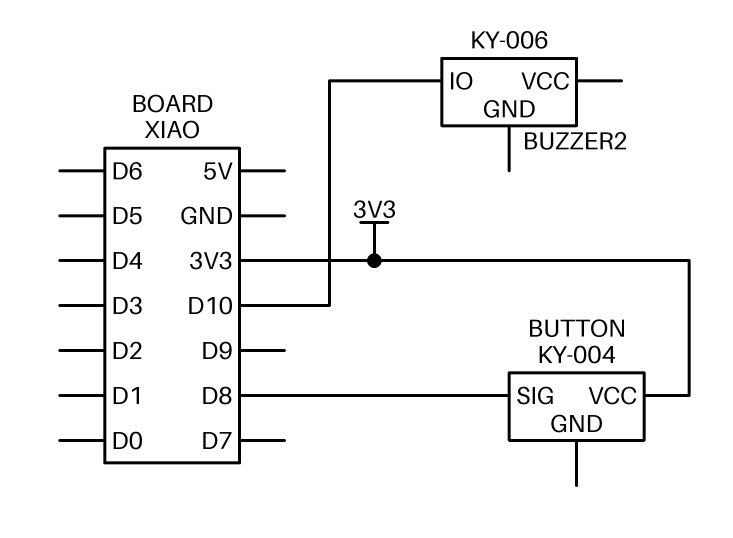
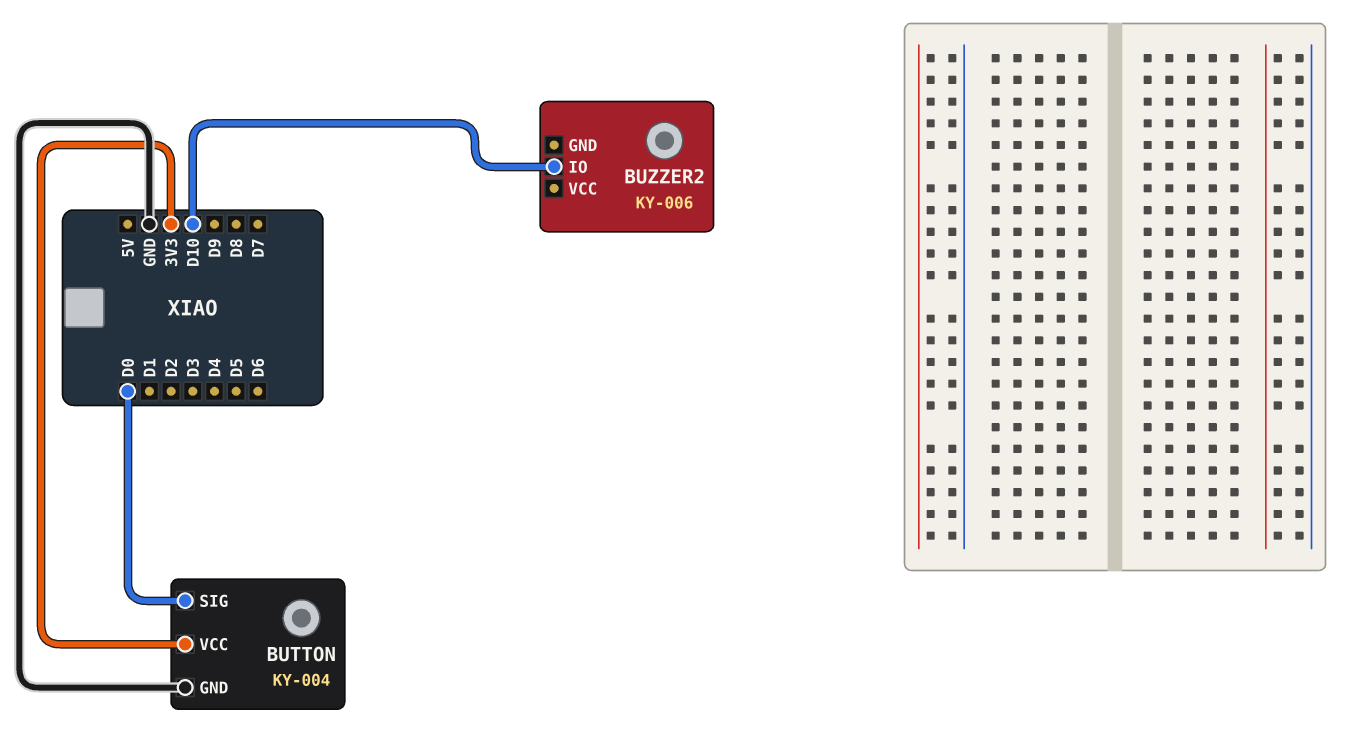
BUTTON pin GND: none -> GND
BUTTON pin SIG: D8 -> D0

